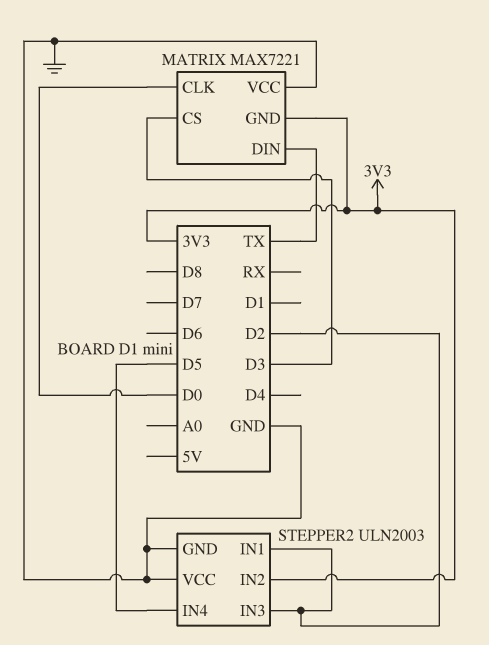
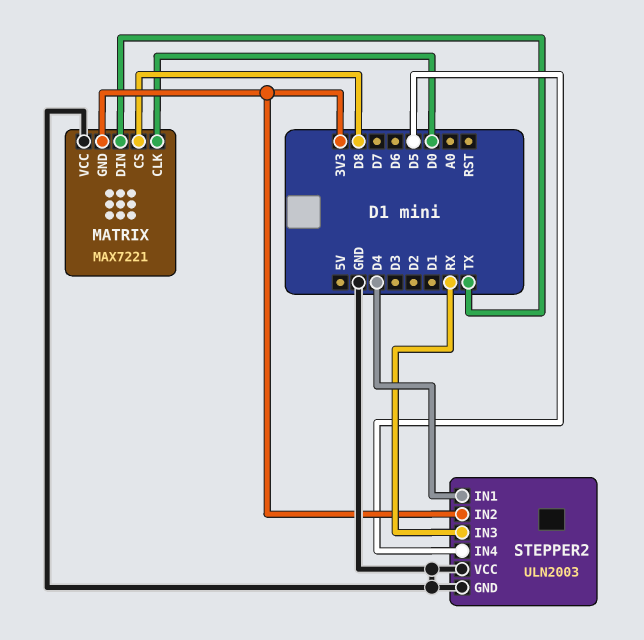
MATRIX pin CS: D3 -> D8
STEPPER2 pin IN1: D2 -> D4
STEPPER2 pin IN3: D2 -> RX

